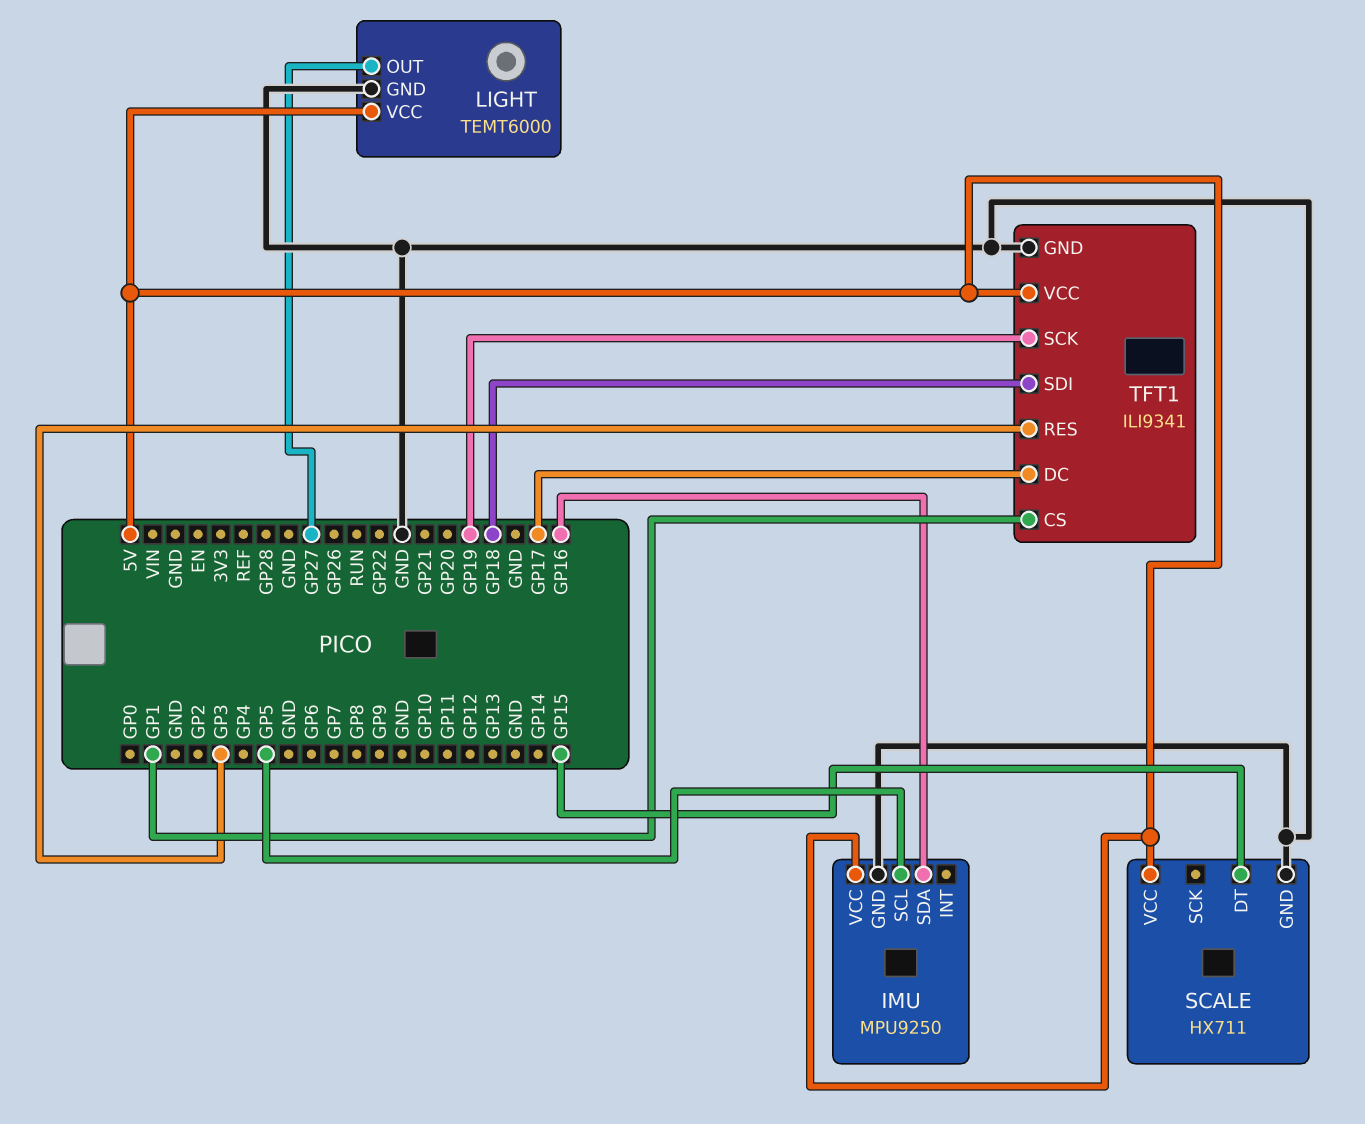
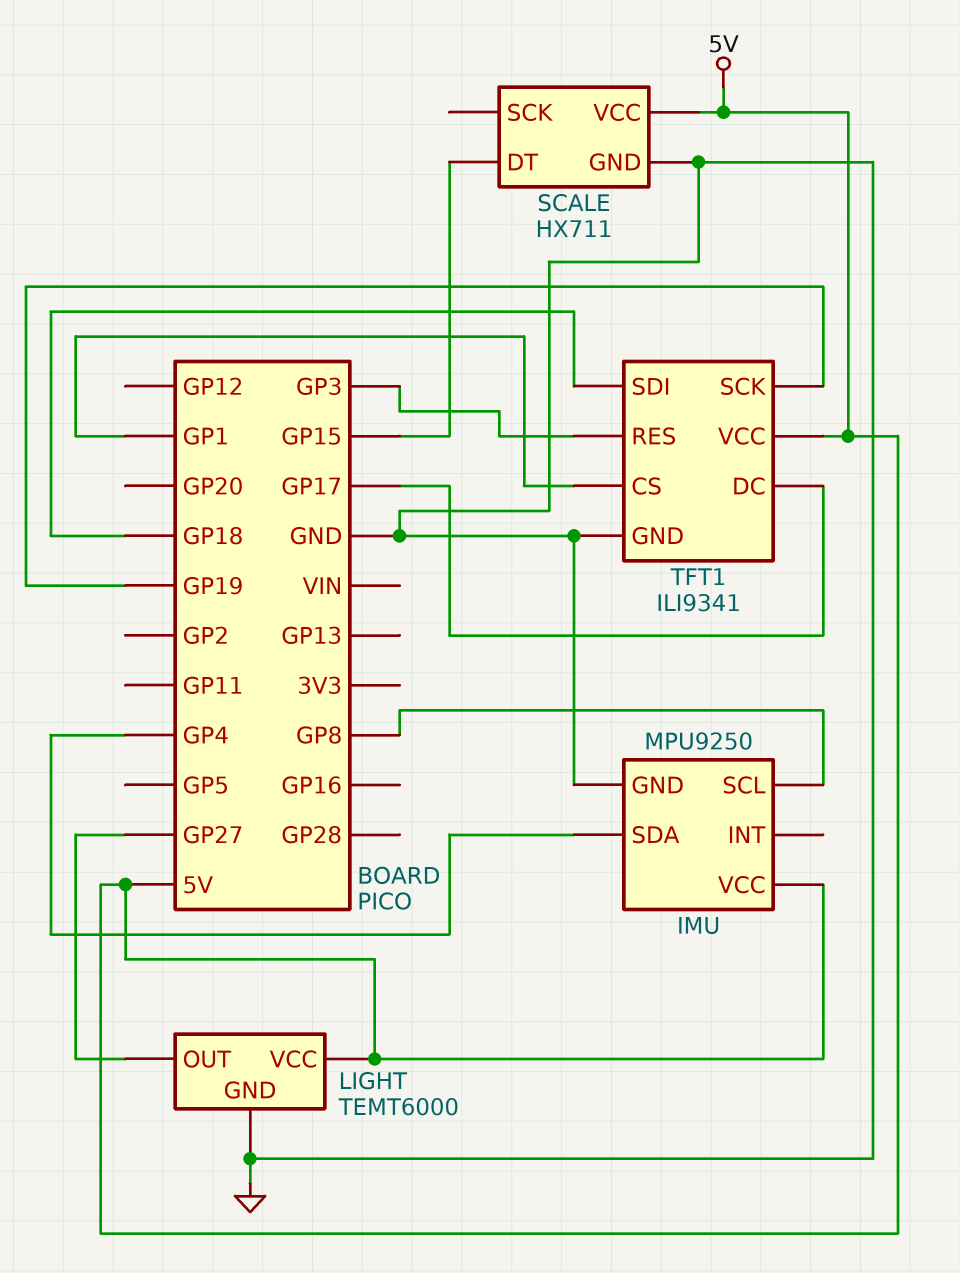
IMU pin SCL: GP5 -> GP8
IMU pin SDA: GP16 -> GP4

